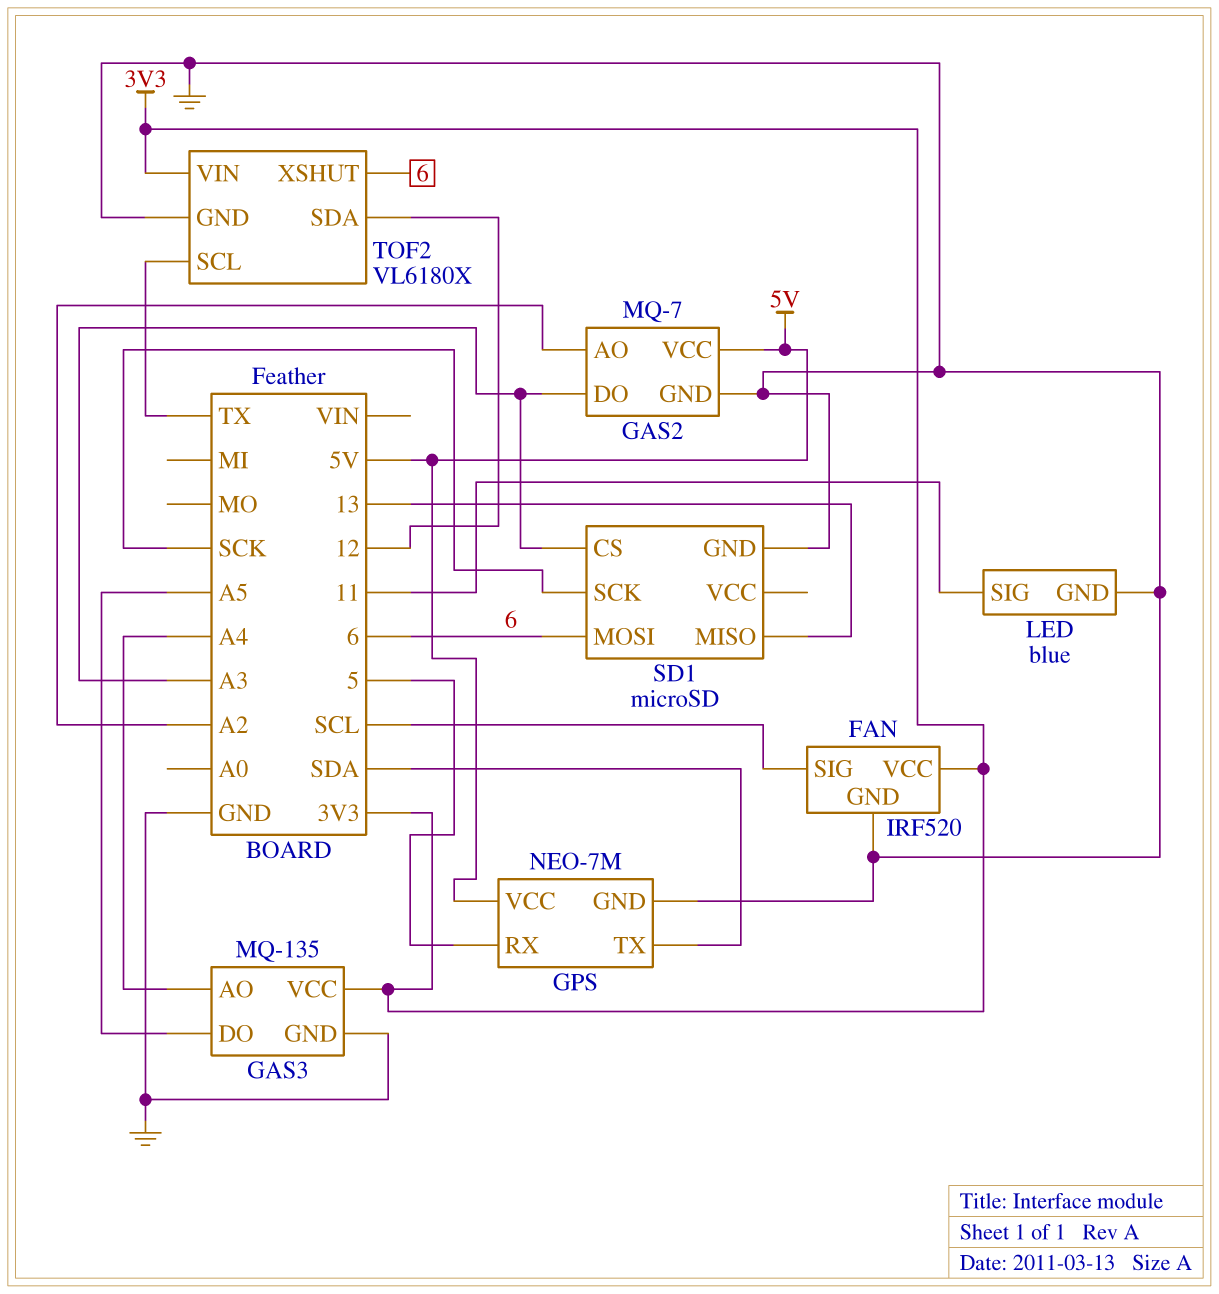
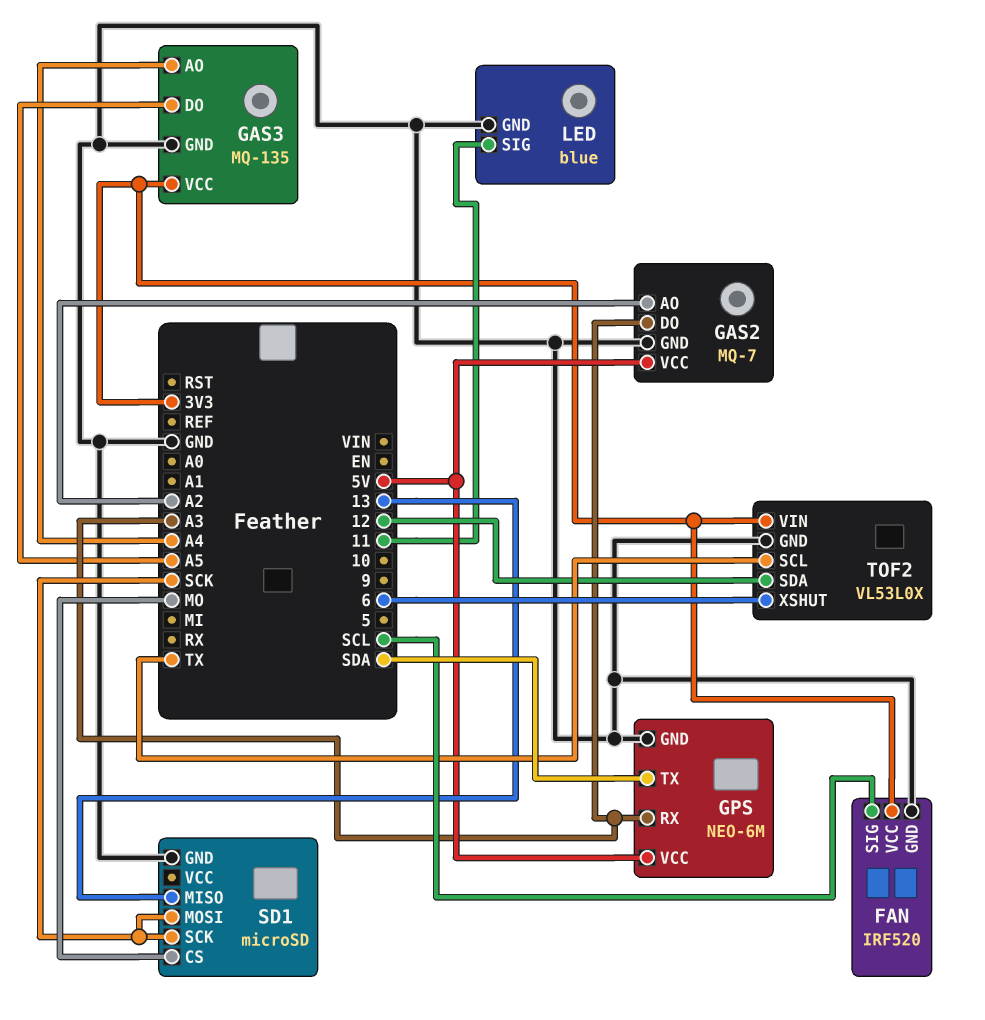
GPS: NEO-7M -> NEO-6M
GPS pin RX: 5 -> A3
SD1 pin CS: A3 -> MO
SD1 pin MOSI: 6 -> SCK
TOF2: VL6180X -> VL53L0X

